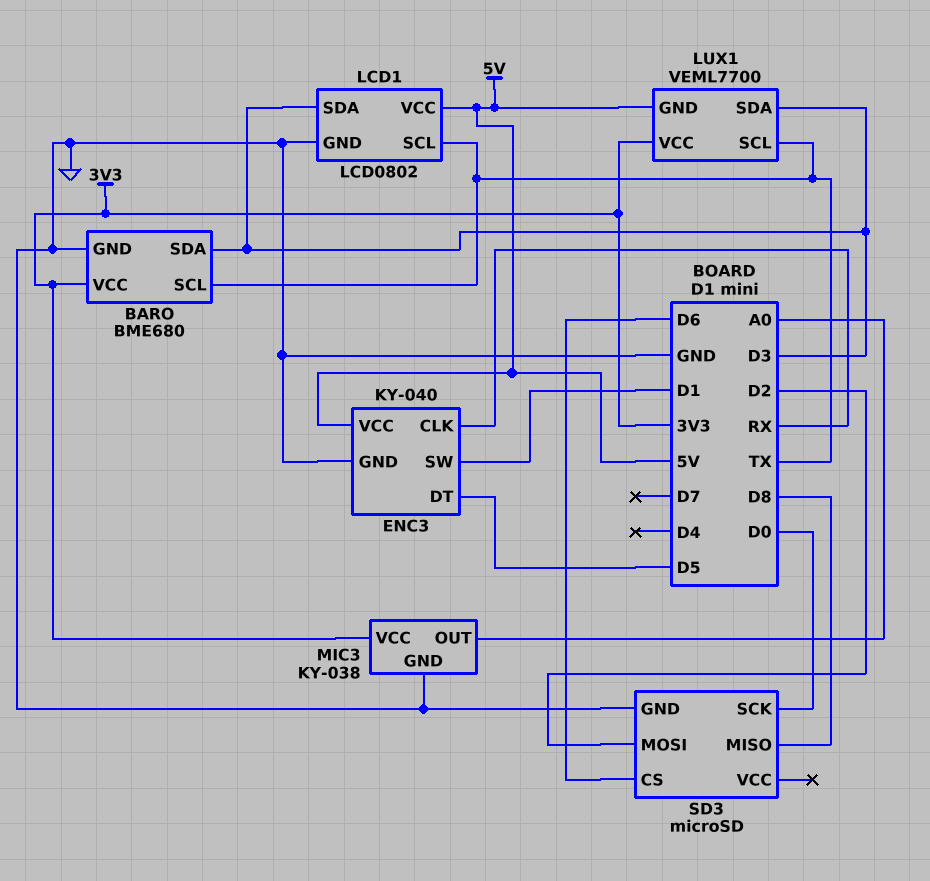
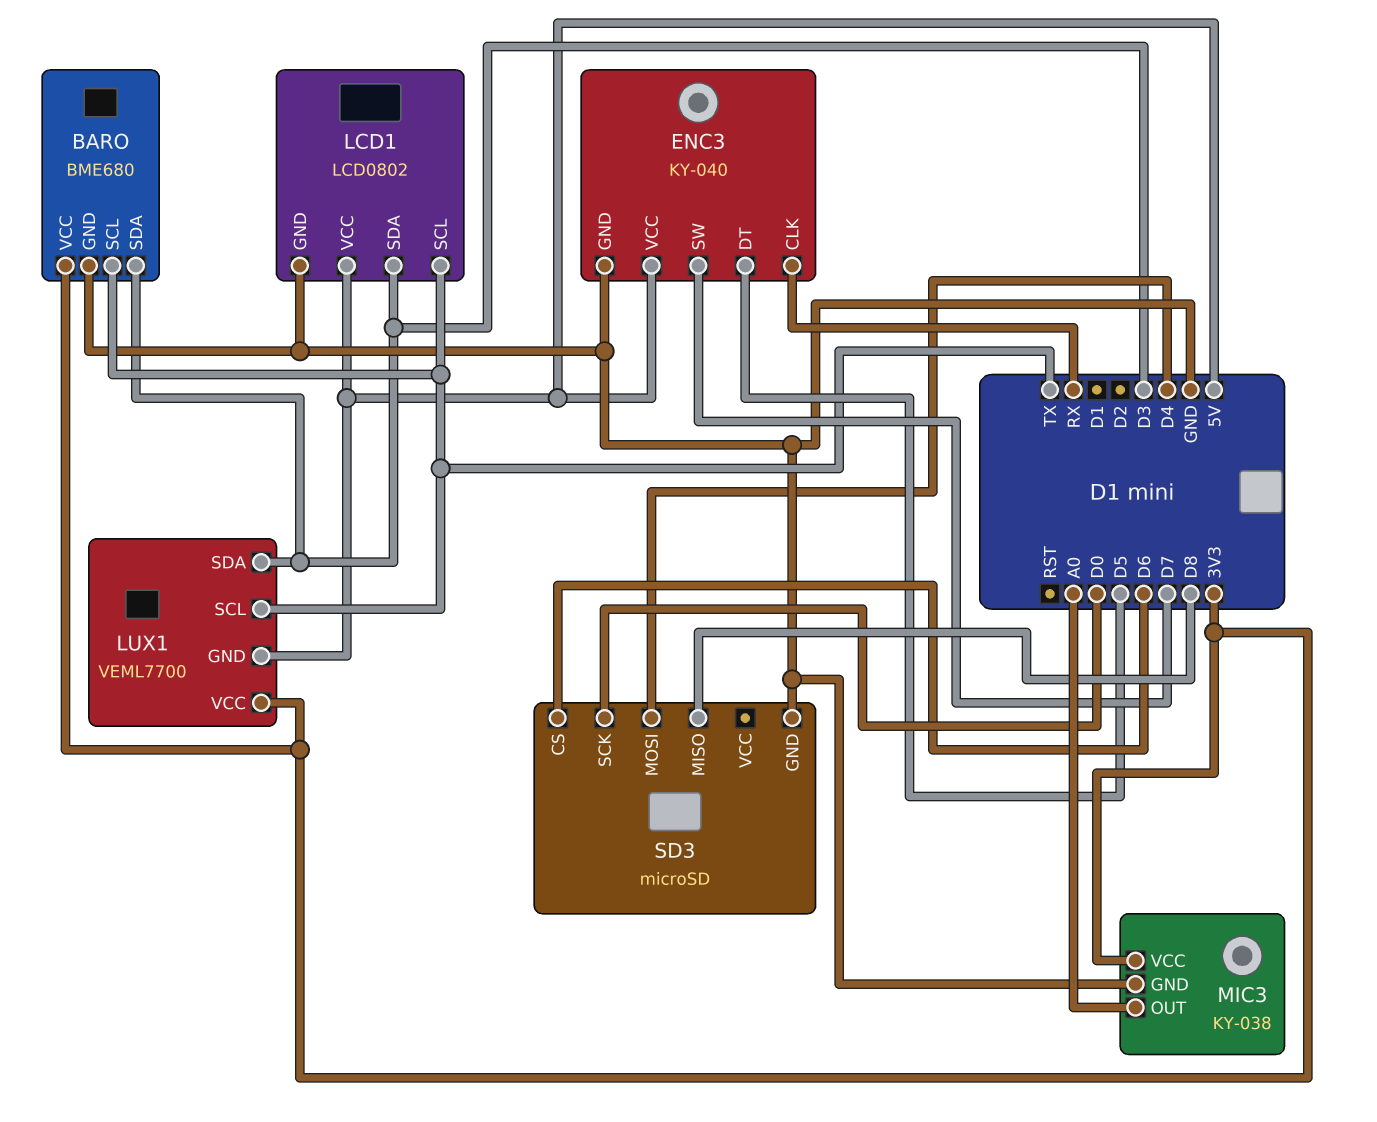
ENC3 pin SW: D1 -> D7
SD3 pin MOSI: D2 -> D4

